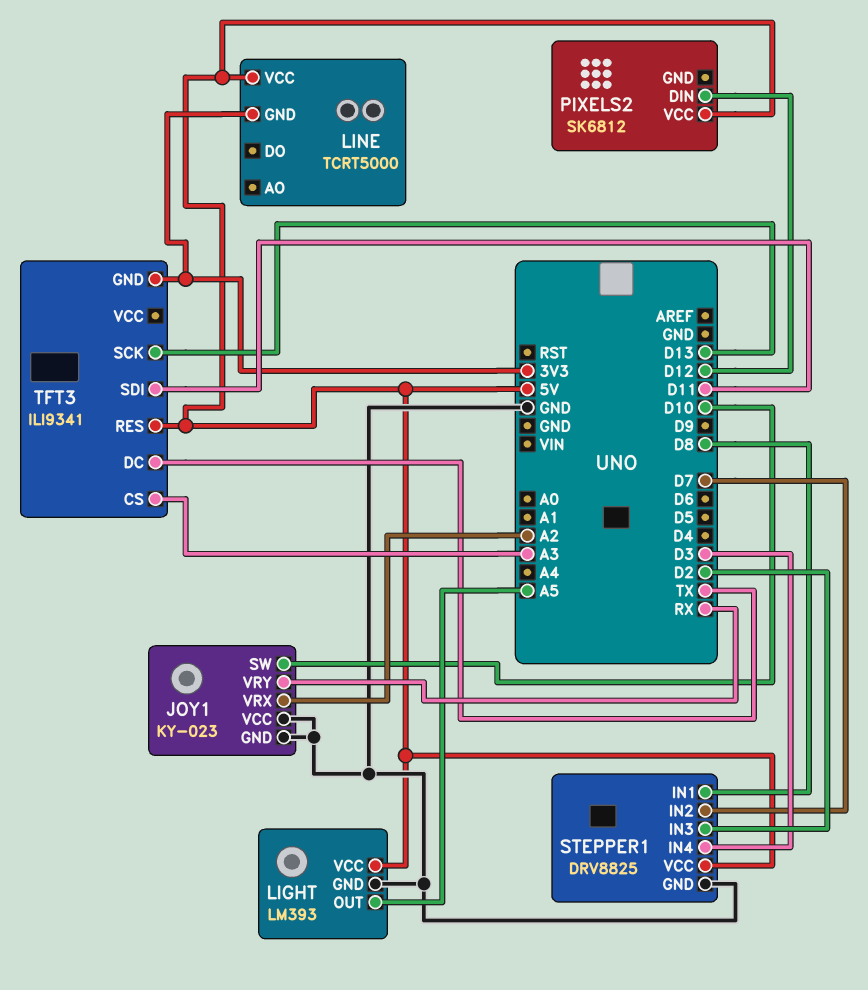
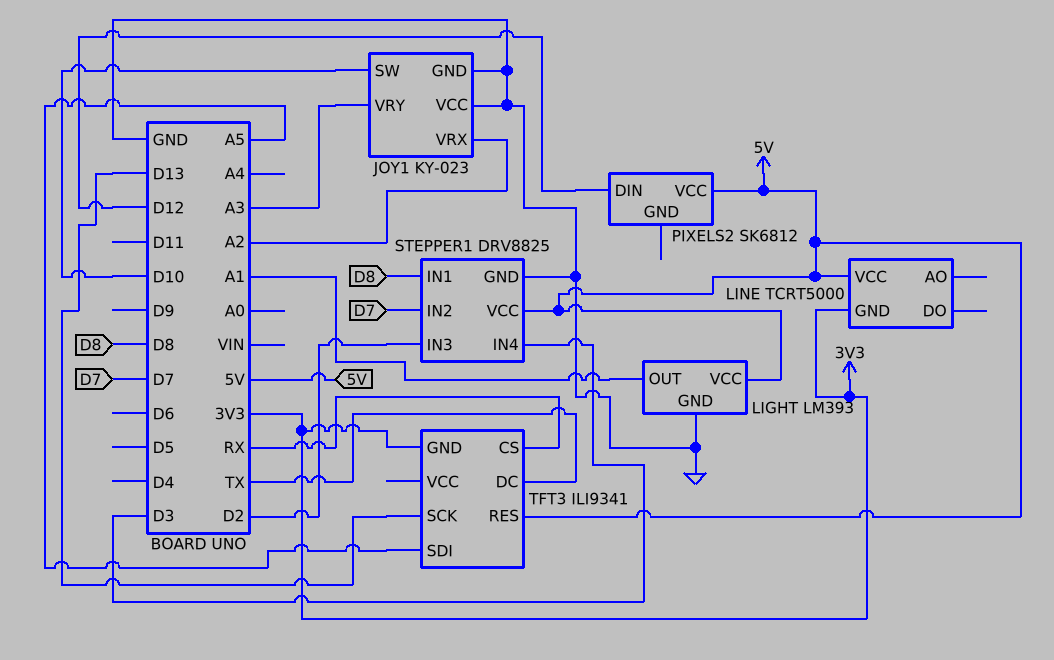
JOY1 pin VRY: RX -> A3
LIGHT pin OUT: A5 -> A1
TFT3 pin CS: A3 -> RX
TFT3 pin SDI: D11 -> A5

